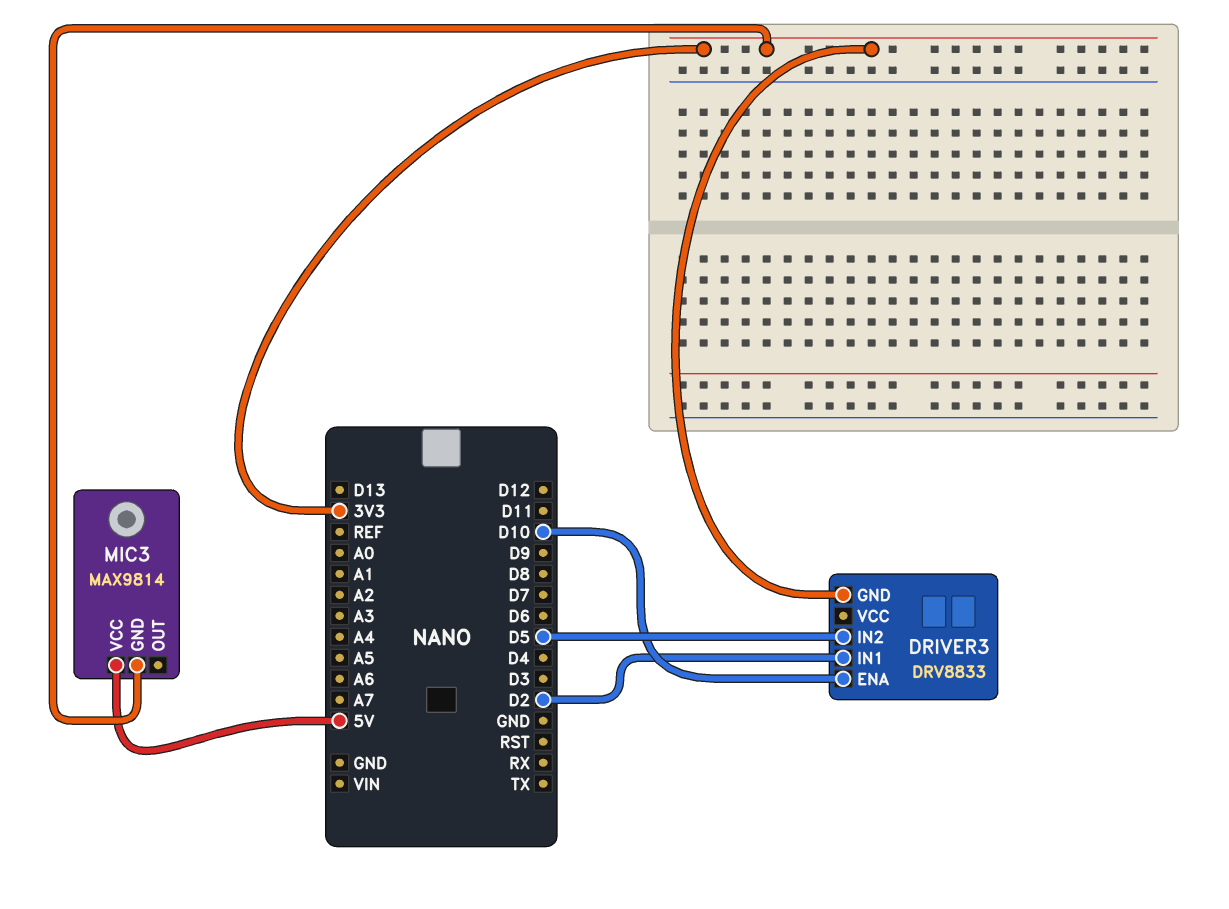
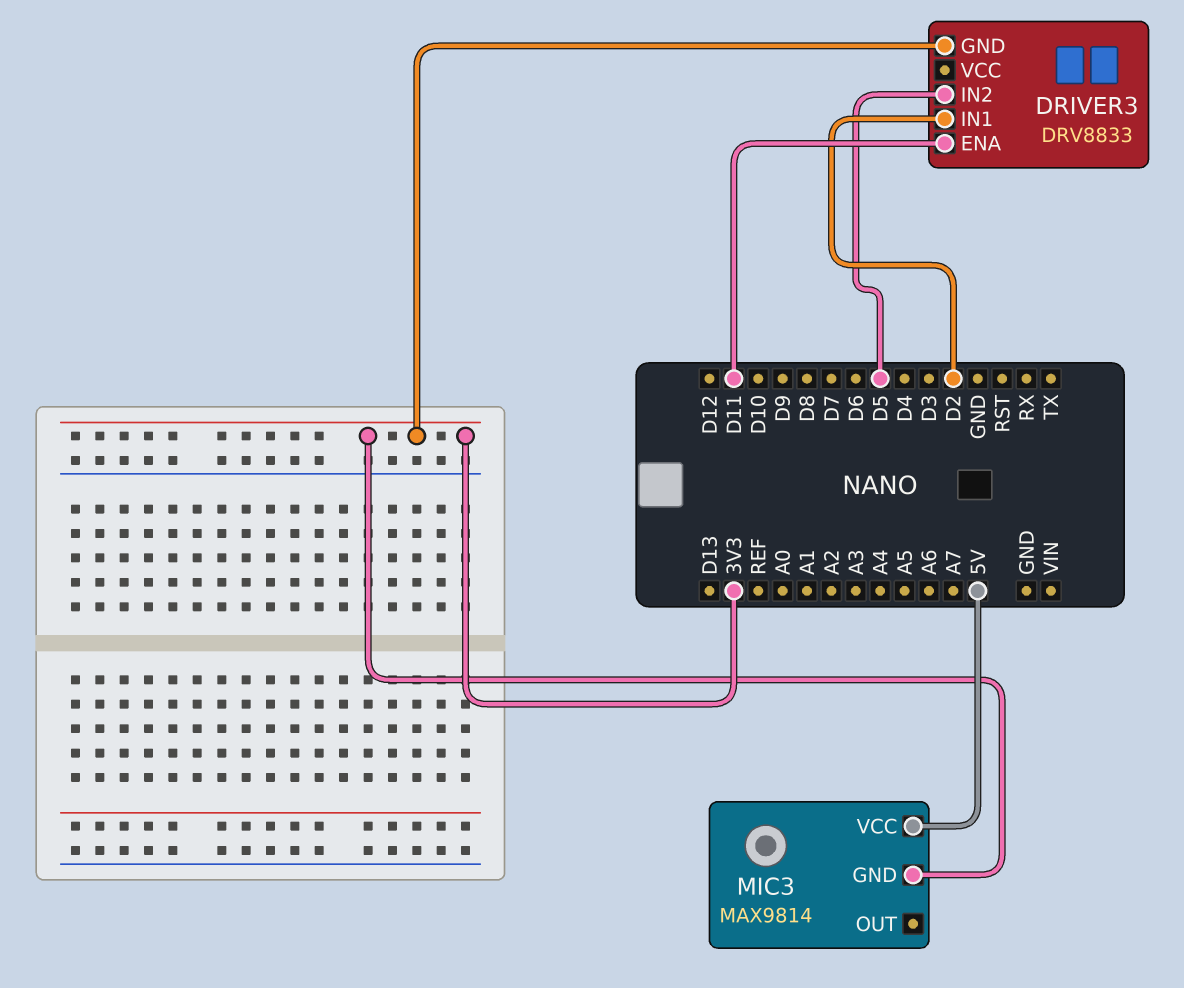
DRIVER3 pin ENA: D10 -> D11

